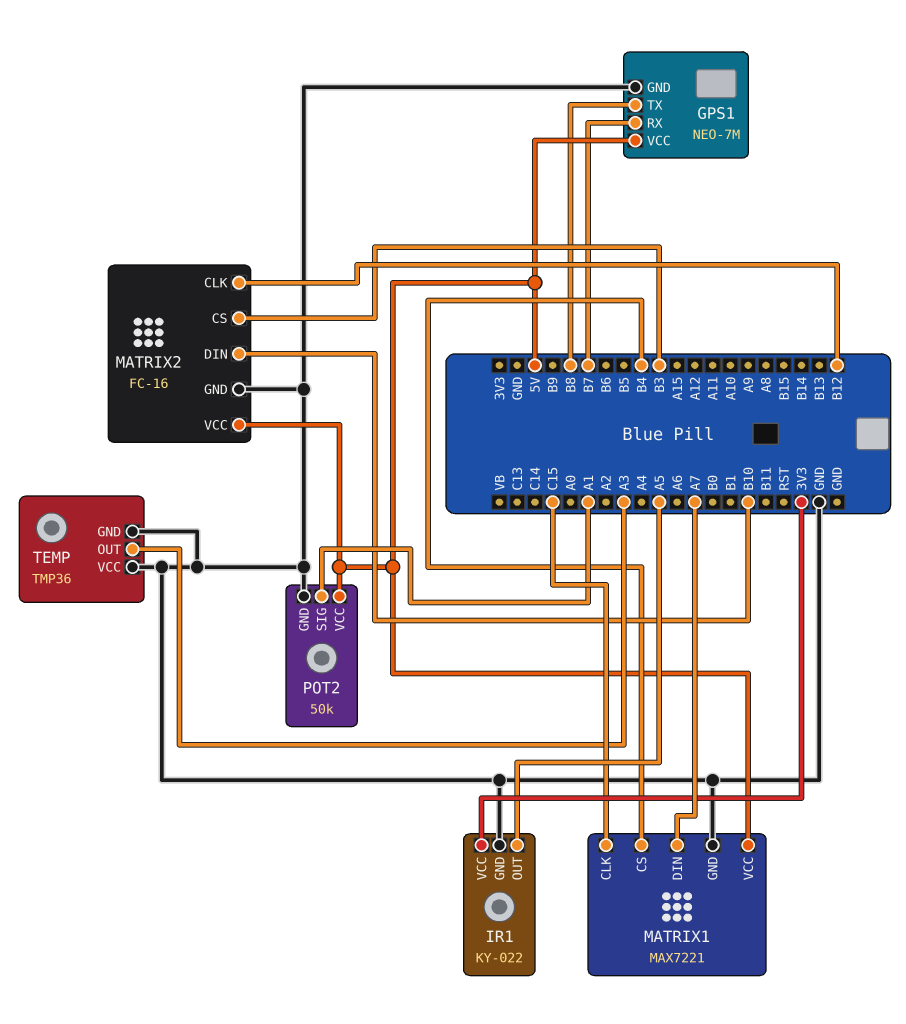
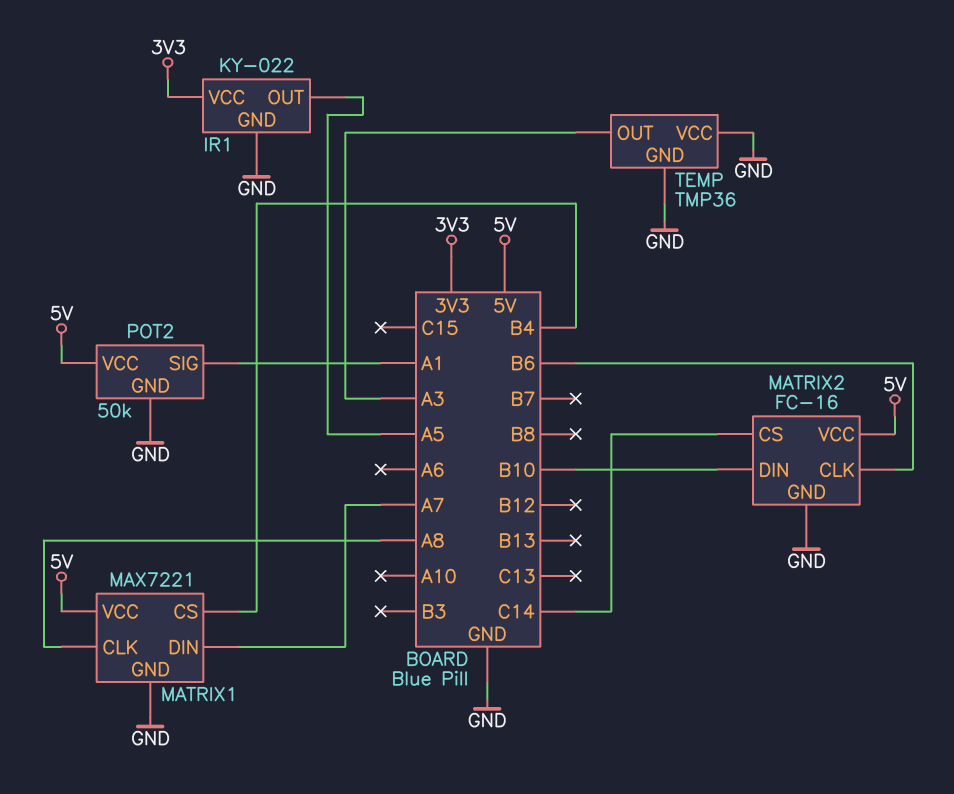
GPS1: NEO-7M -> none
GPS1 pin GND: GND -> none
GPS1 pin RX: B7 -> none
GPS1 pin TX: B8 -> none
GPS1 pin VCC: 5V -> none
MATRIX1 pin CLK: C15 -> A8
MATRIX2 pin CLK: B12 -> B6
MATRIX2 pin CS: B3 -> C14

